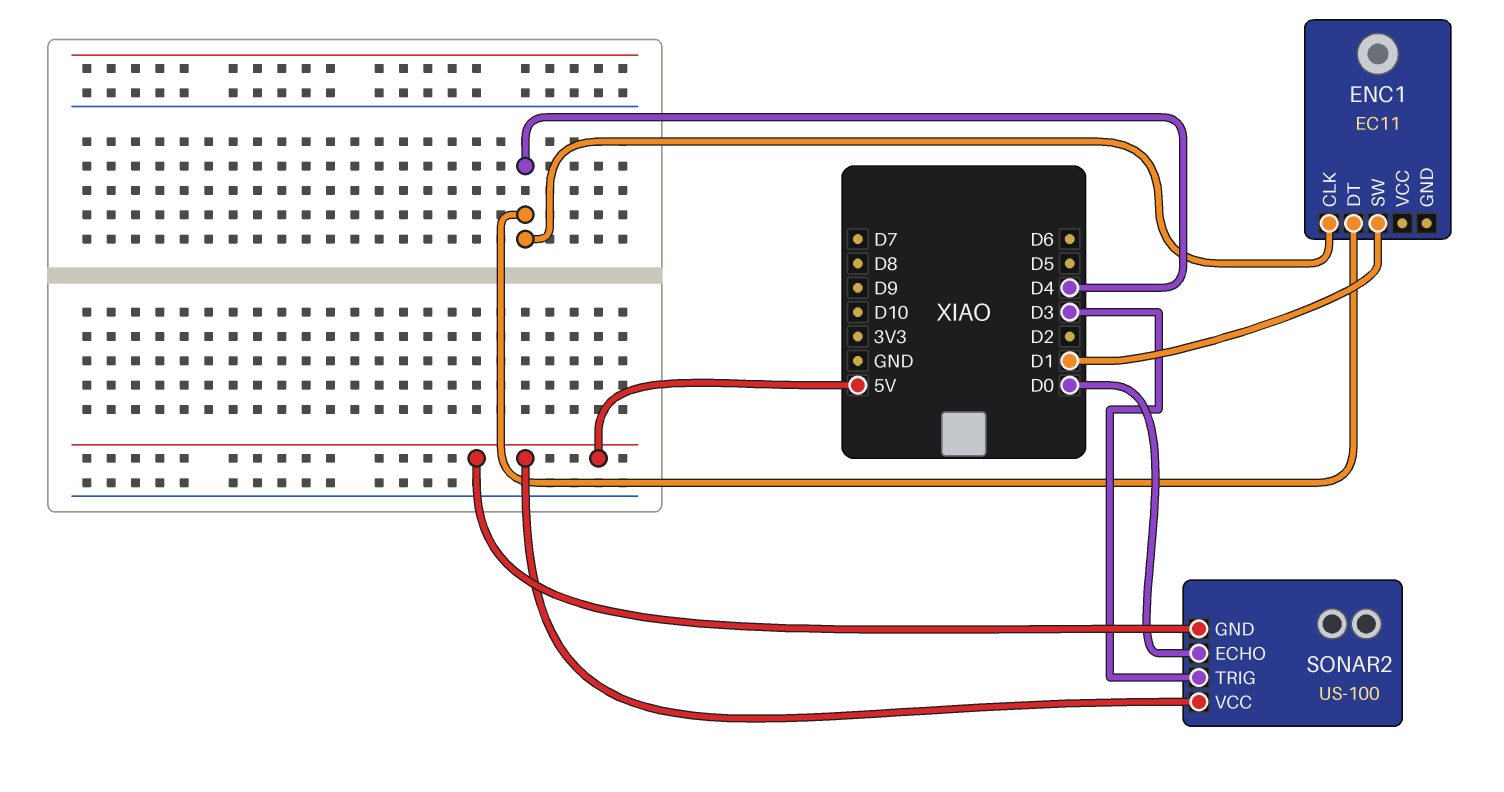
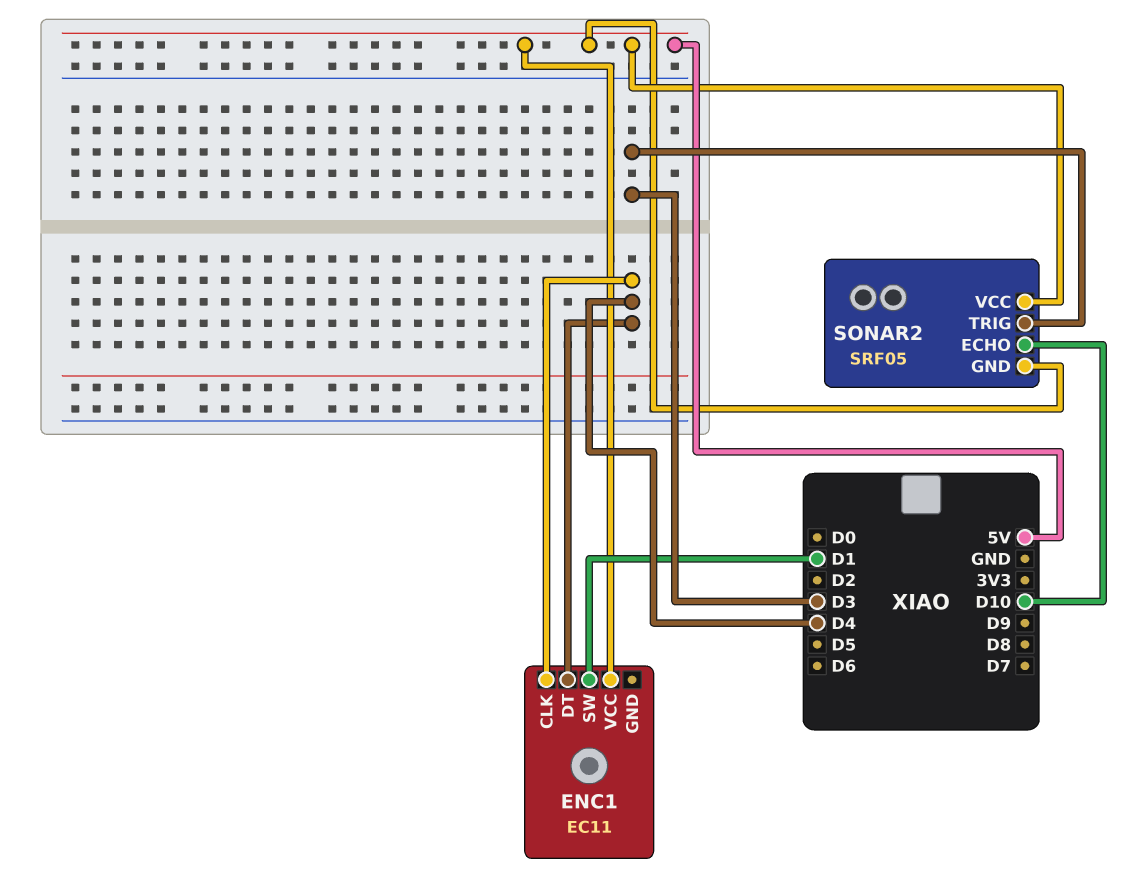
ENC1 pin VCC: none -> 5V
SONAR2: US-100 -> SRF05
SONAR2 pin ECHO: D0 -> D10

